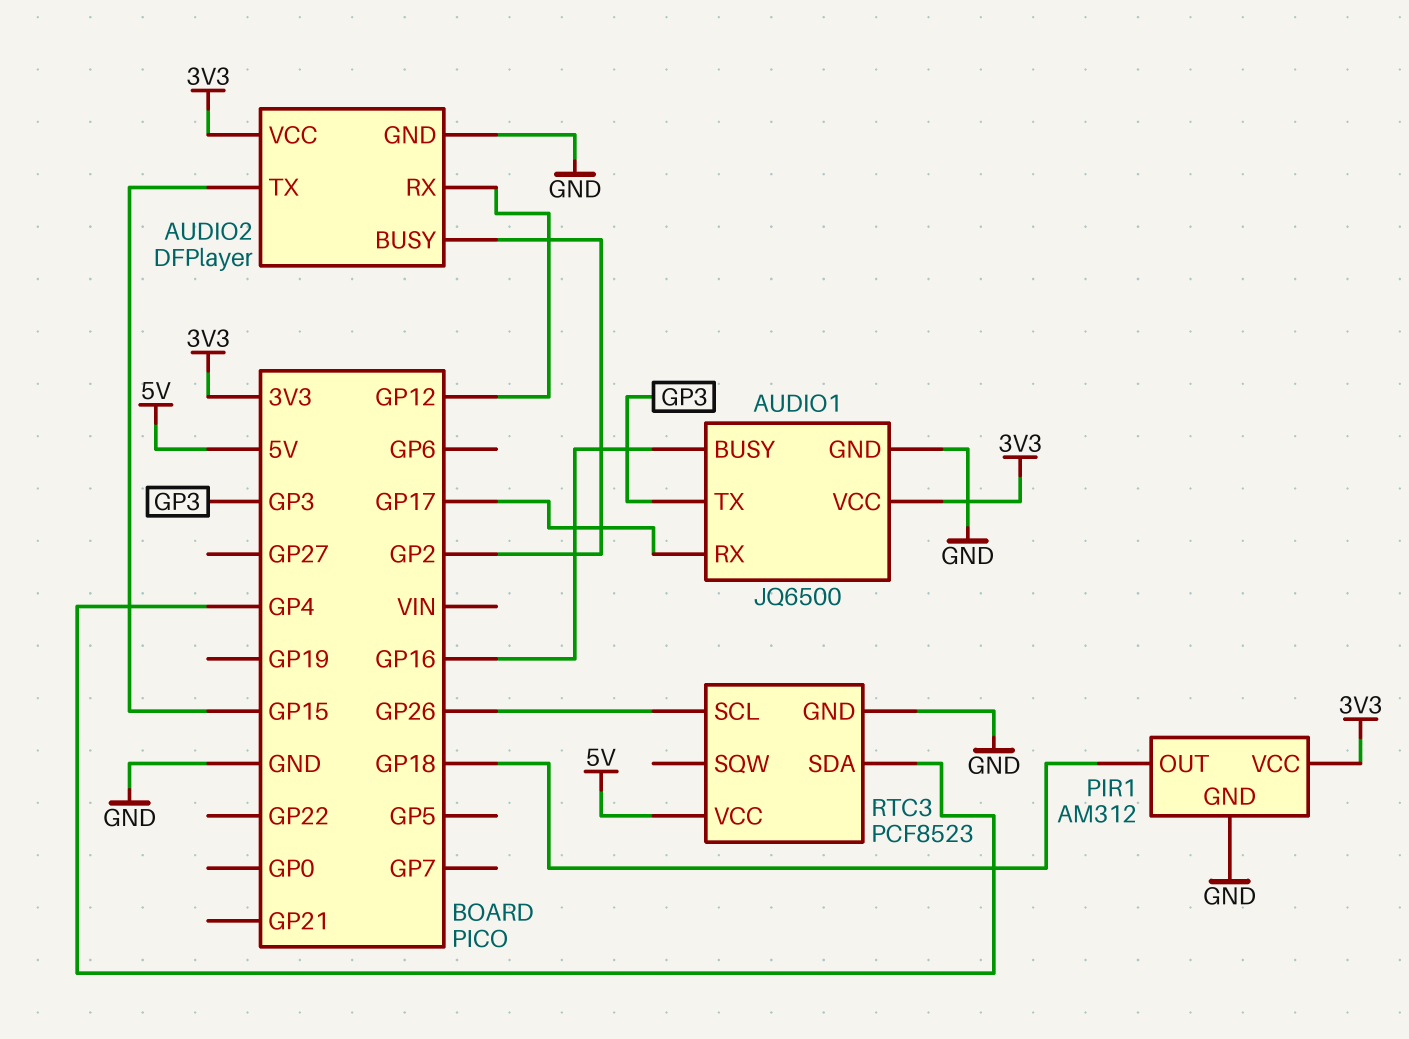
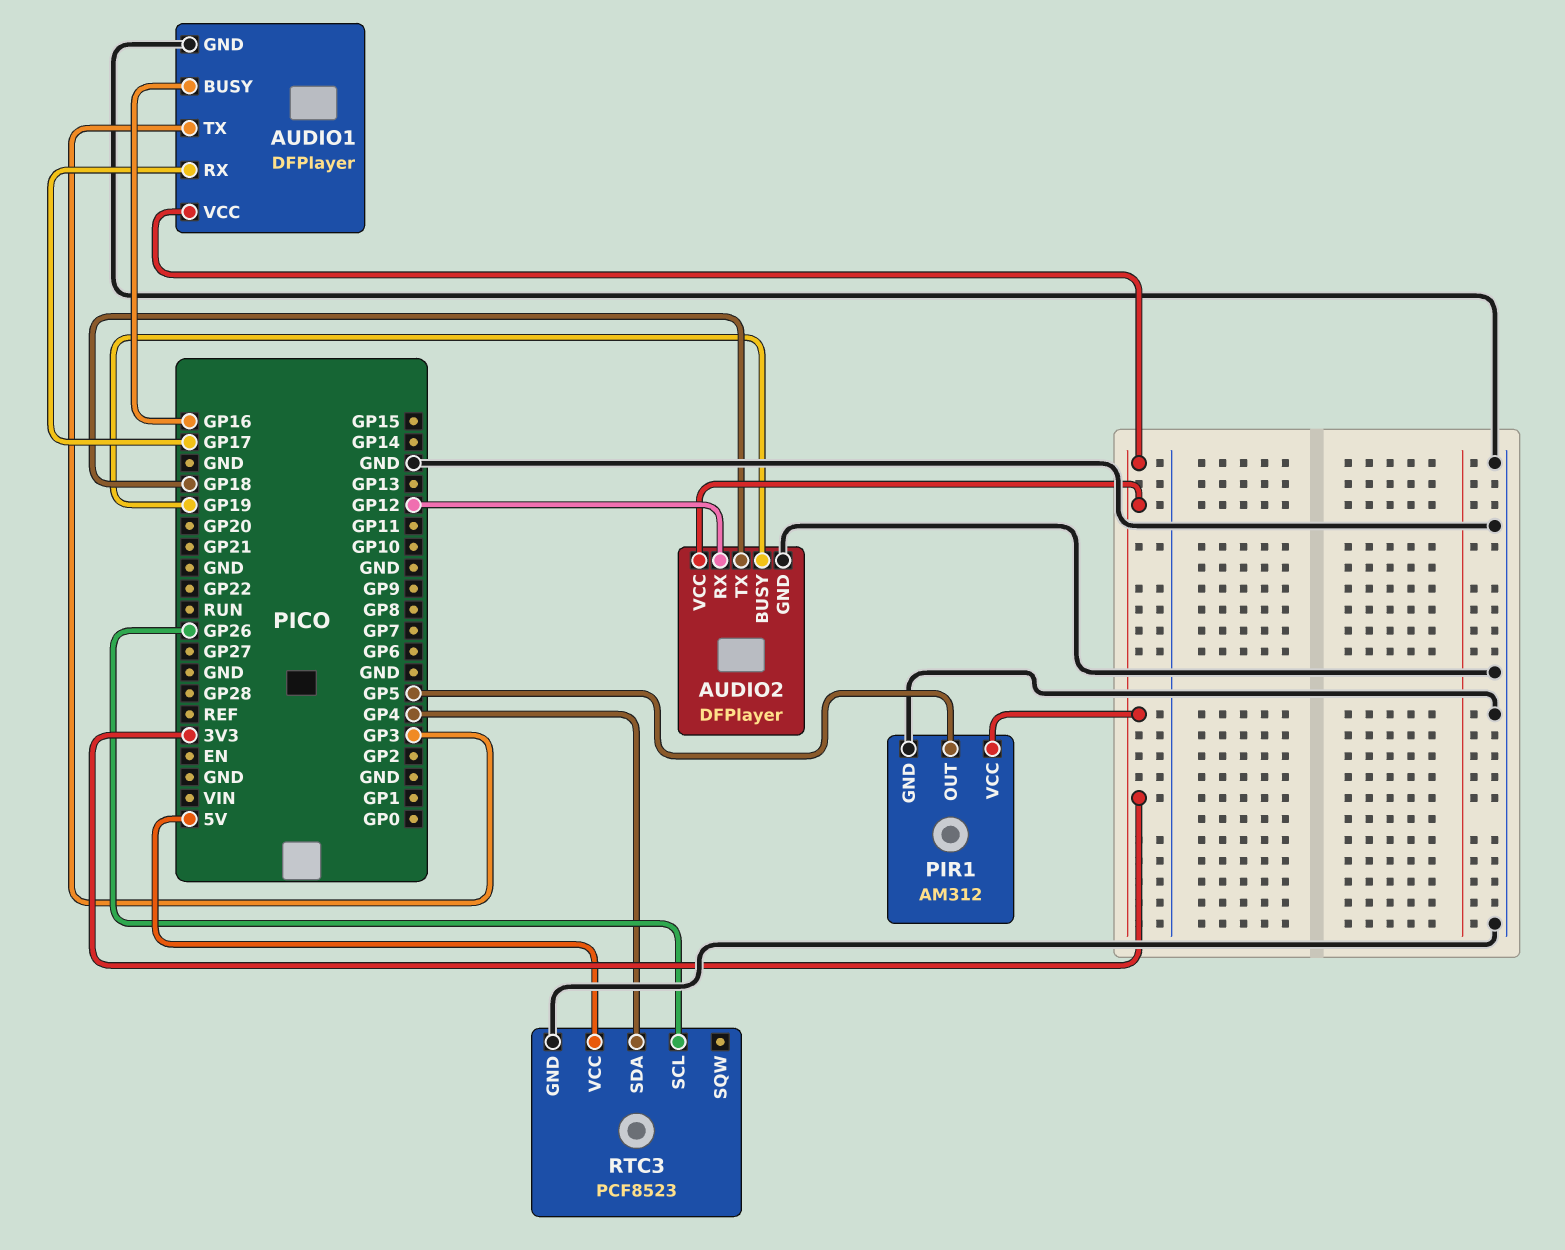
AUDIO1: JQ6500 -> DFPlayer
AUDIO2 pin BUSY: GP2 -> GP19
AUDIO2 pin TX: GP15 -> GP18
PIR1 pin OUT: GP18 -> GP5

